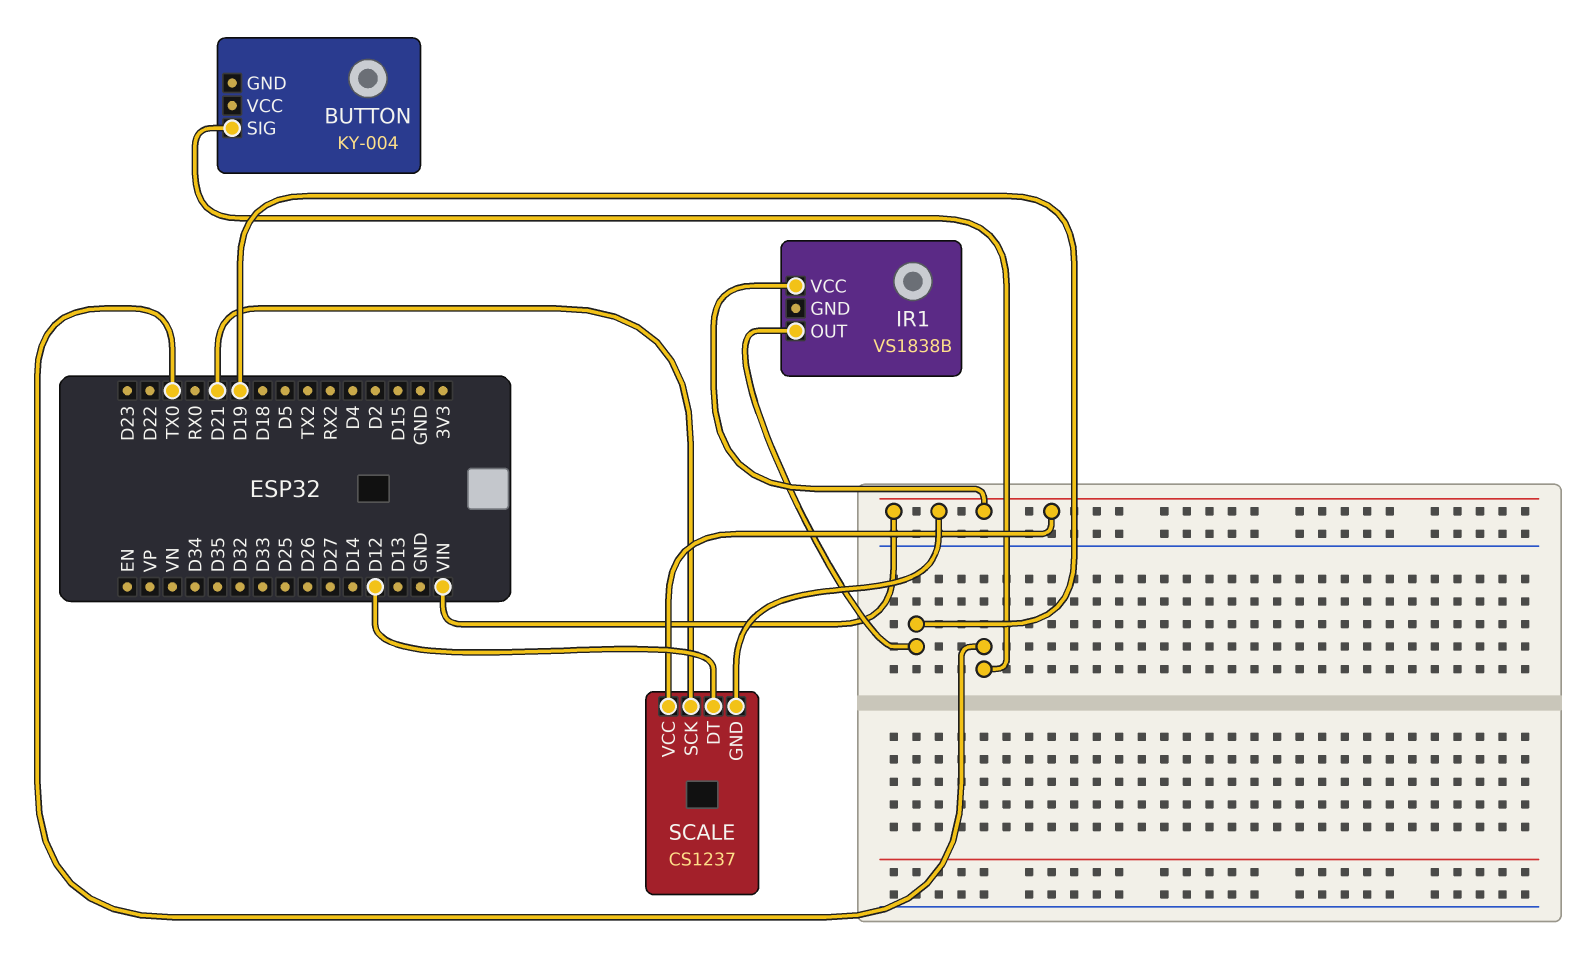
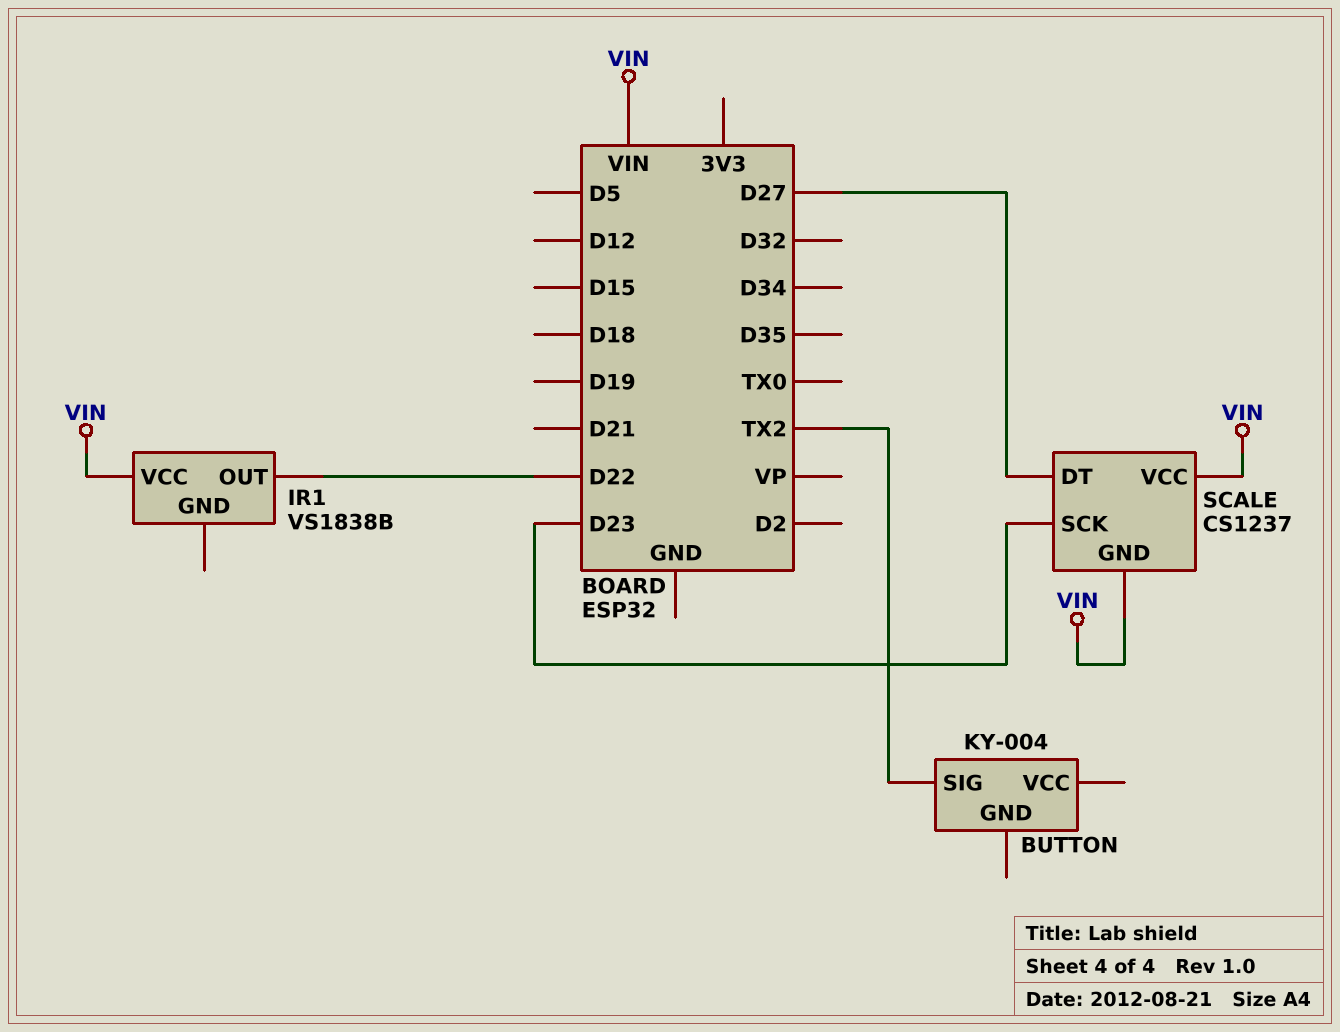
BUTTON pin SIG: TX0 -> TX2
IR1 pin OUT: D19 -> D22
SCALE pin DT: D12 -> D27
SCALE pin SCK: D21 -> D23

